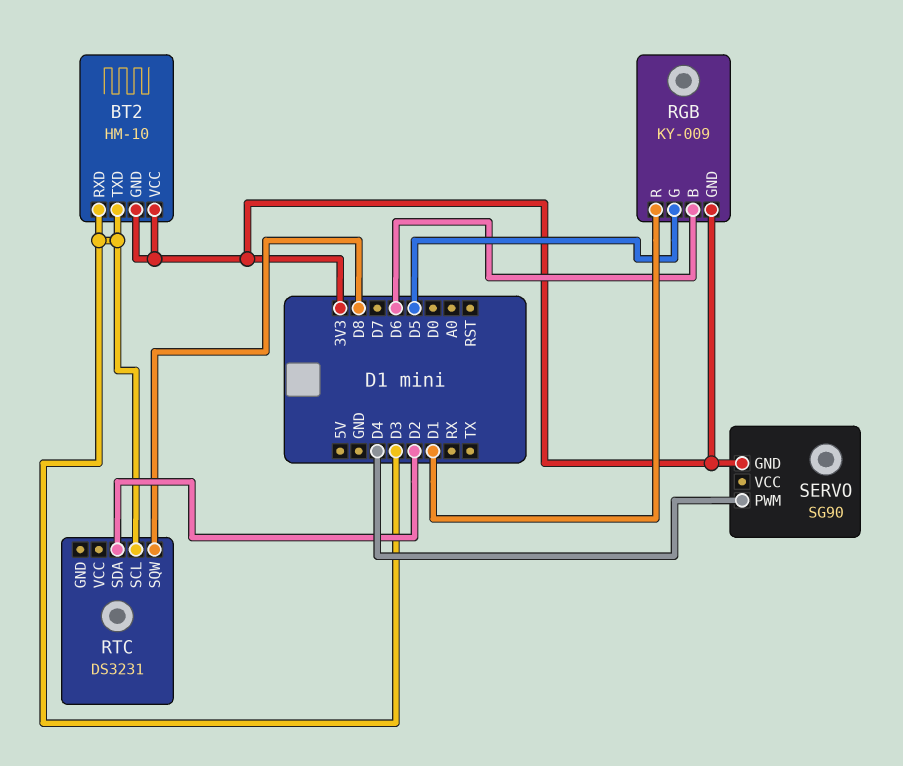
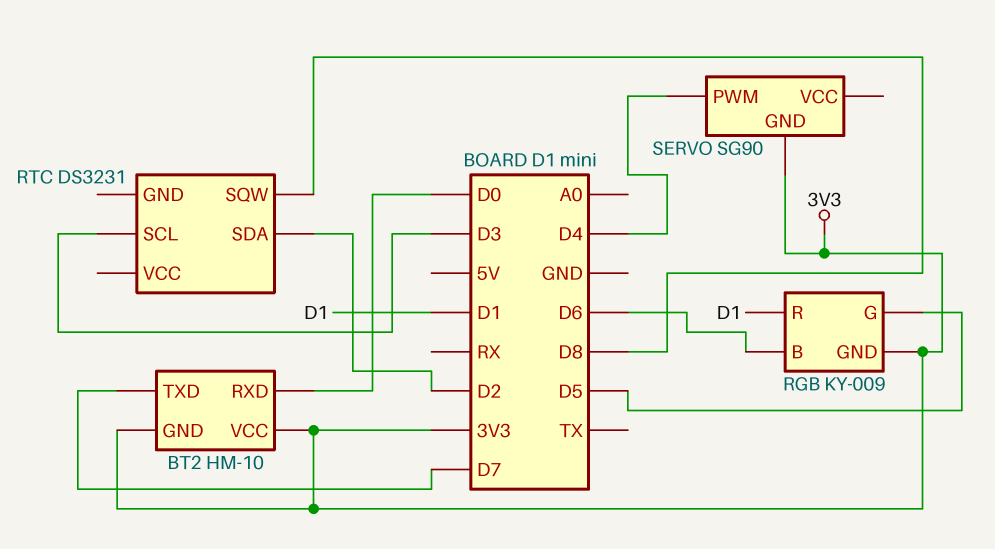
BT2 pin RXD: D3 -> D0
BT2 pin TXD: D3 -> D7

